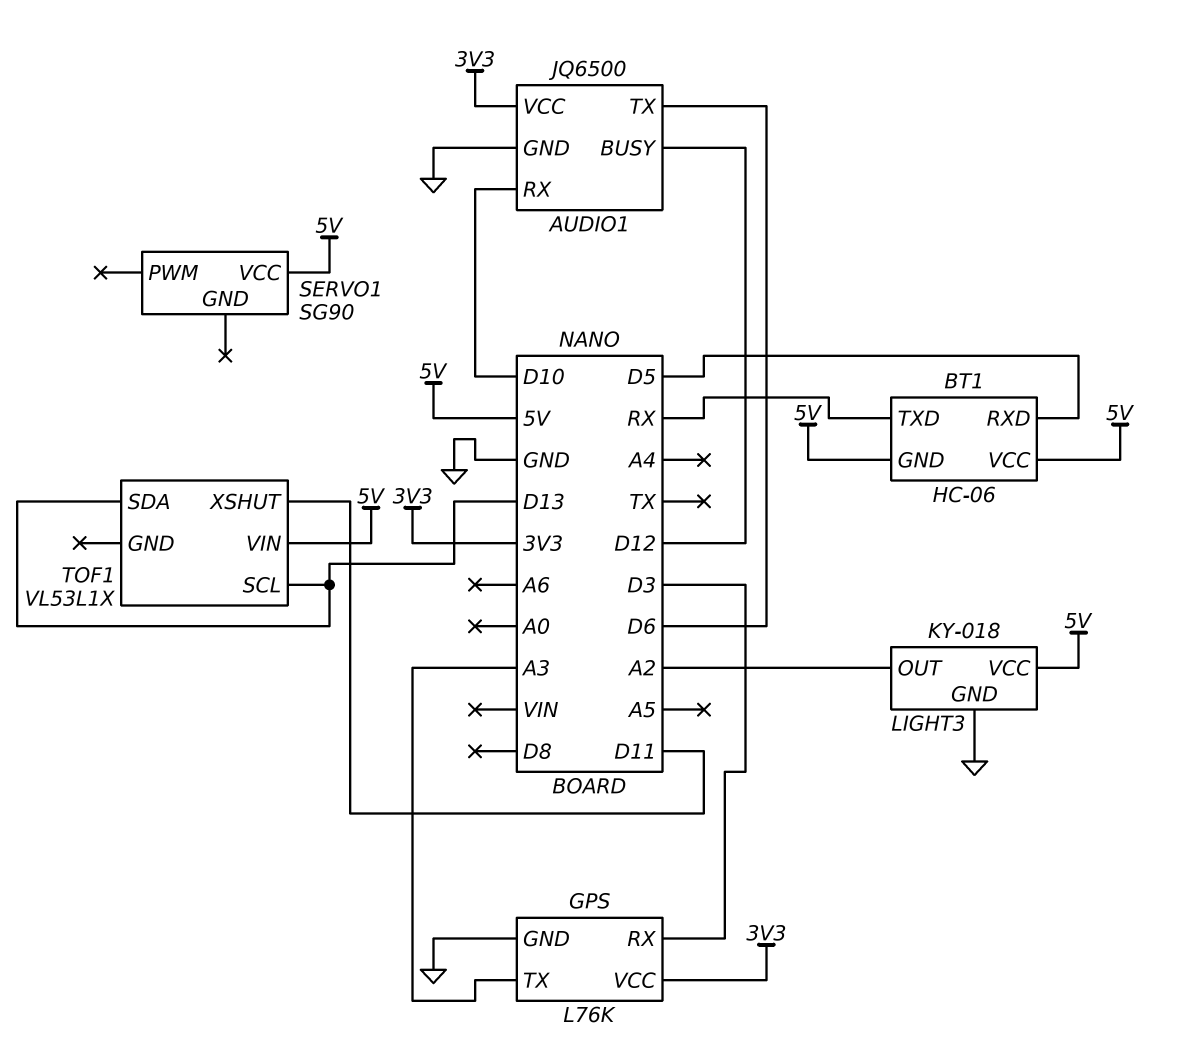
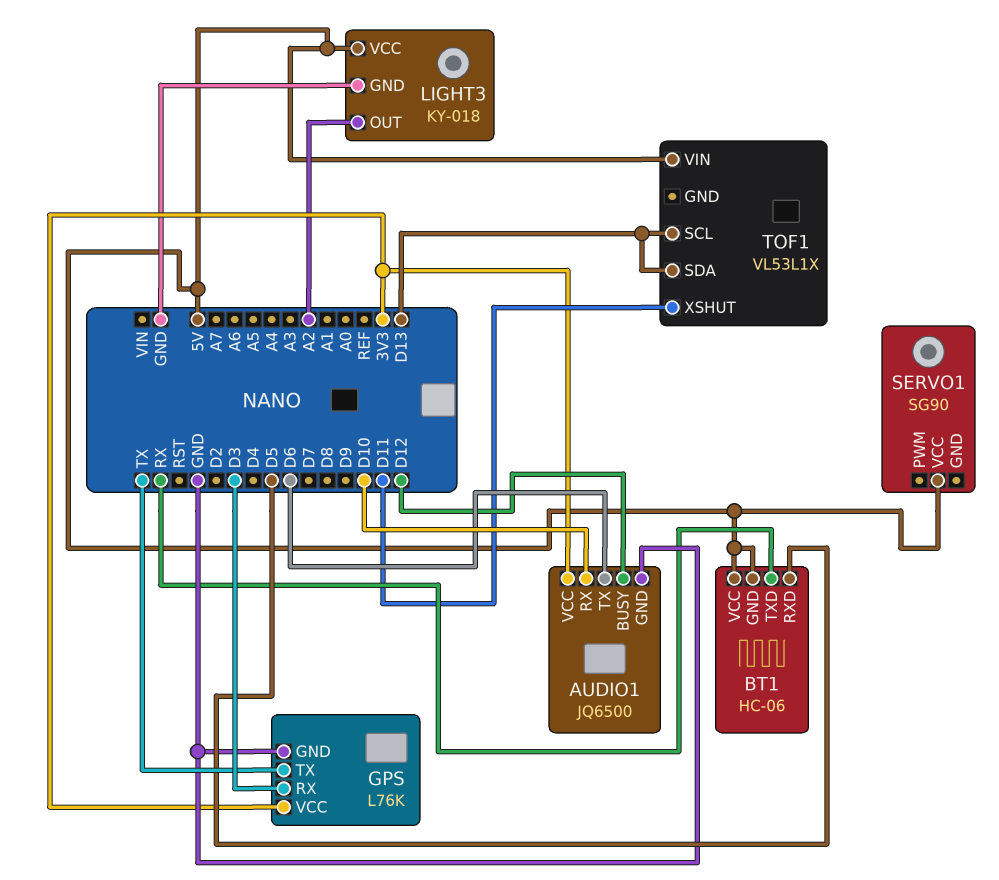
GPS pin TX: A3 -> TX

